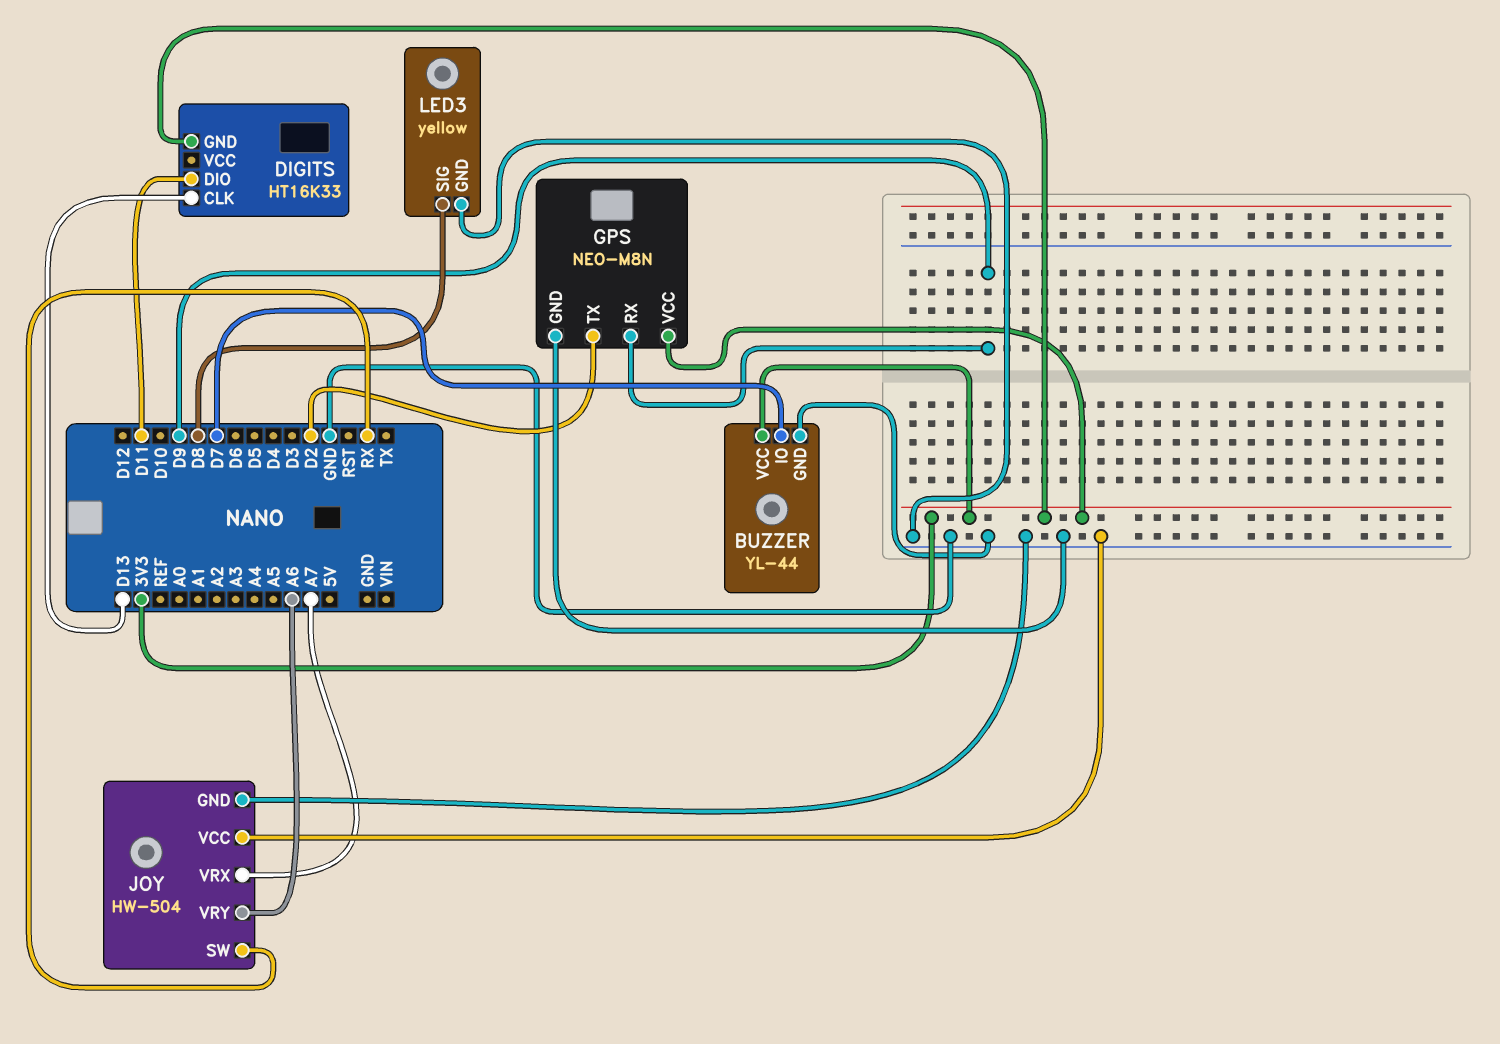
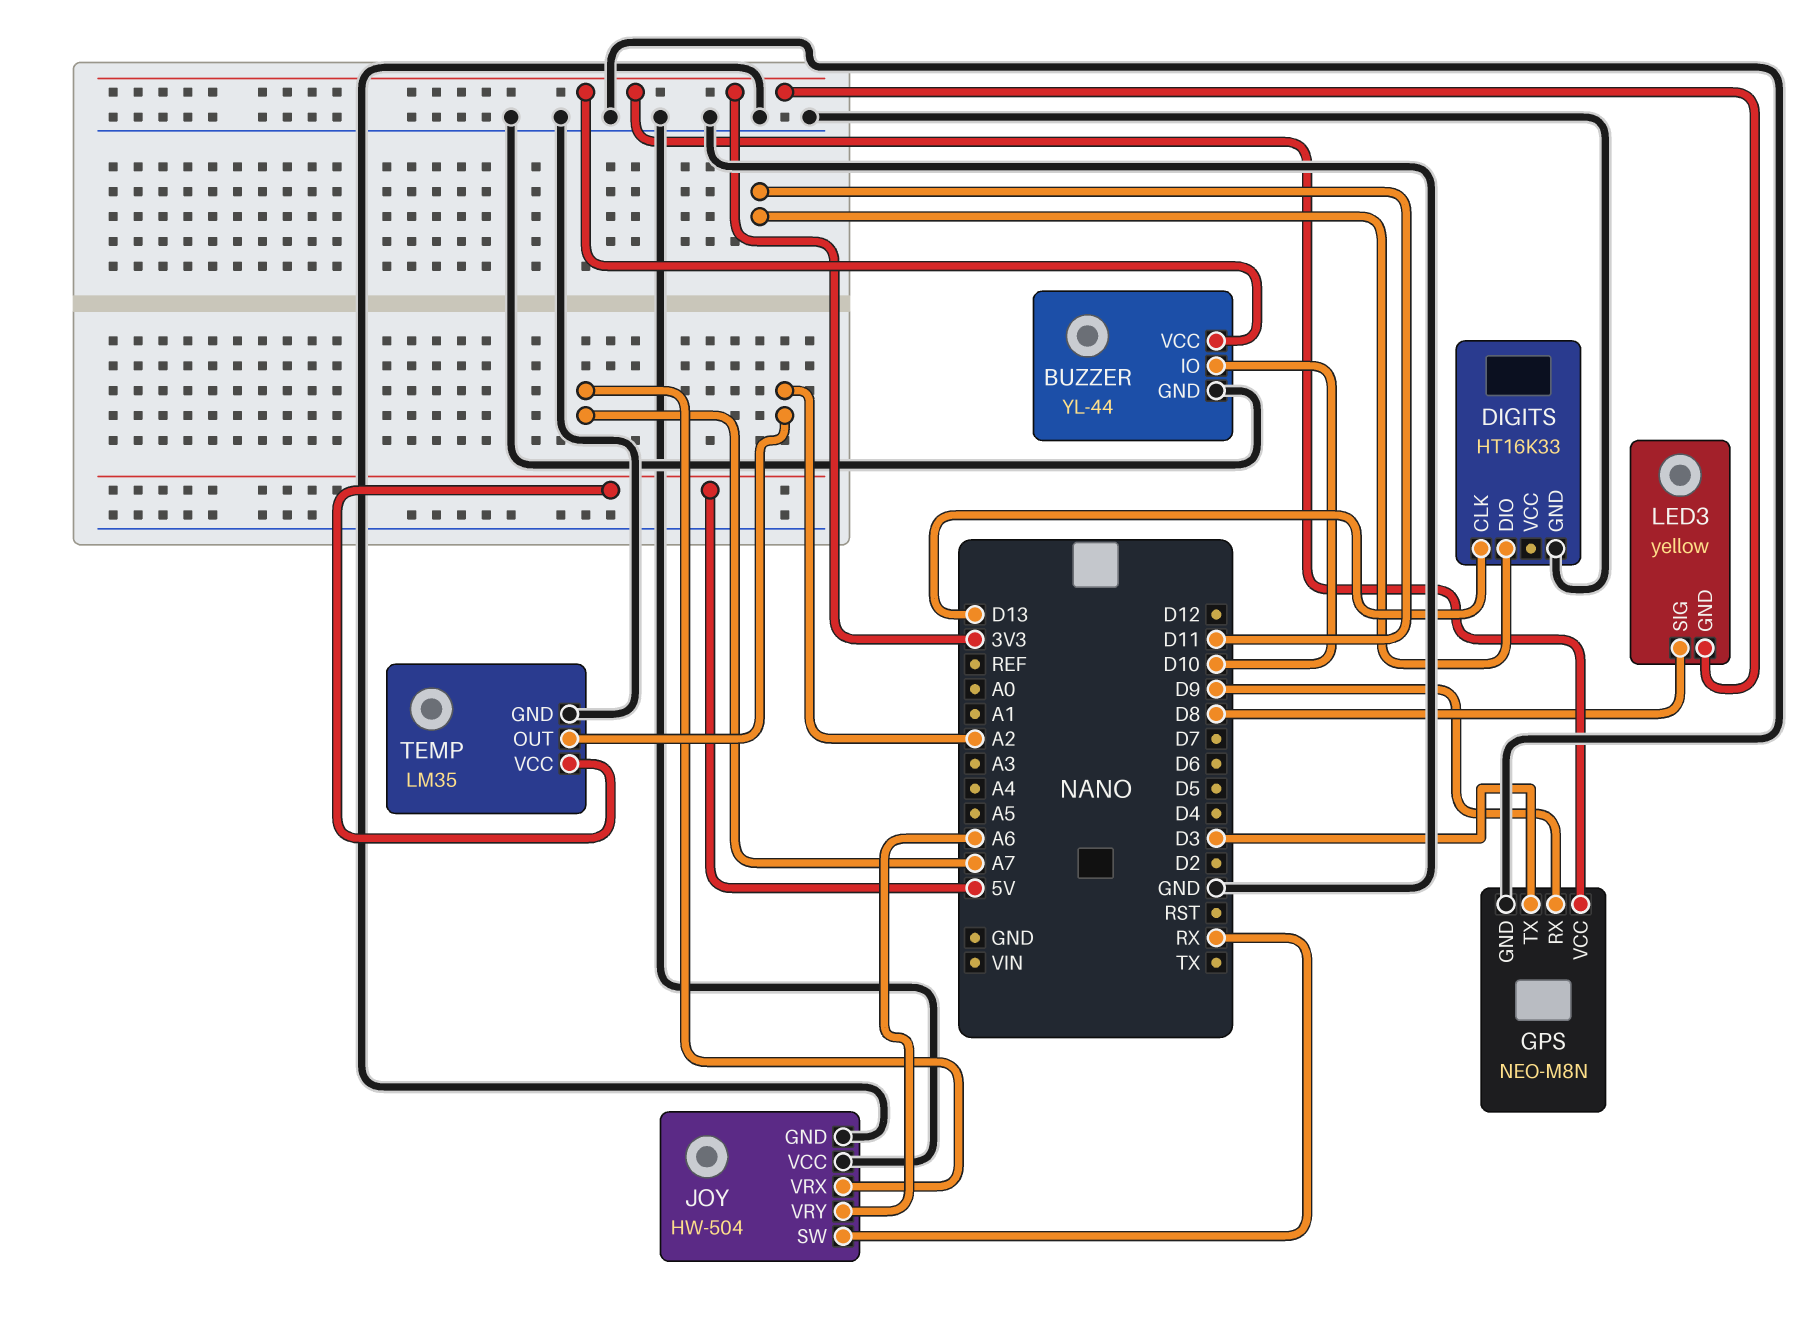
BUZZER pin IO: D7 -> D10
DIGITS pin GND: 3V3 -> GND
GPS pin TX: D2 -> D3
LED3 pin GND: GND -> 3V3
TEMP: none -> LM35
TEMP pin GND: none -> GND
TEMP pin OUT: none -> A2
TEMP pin VCC: none -> 5V

